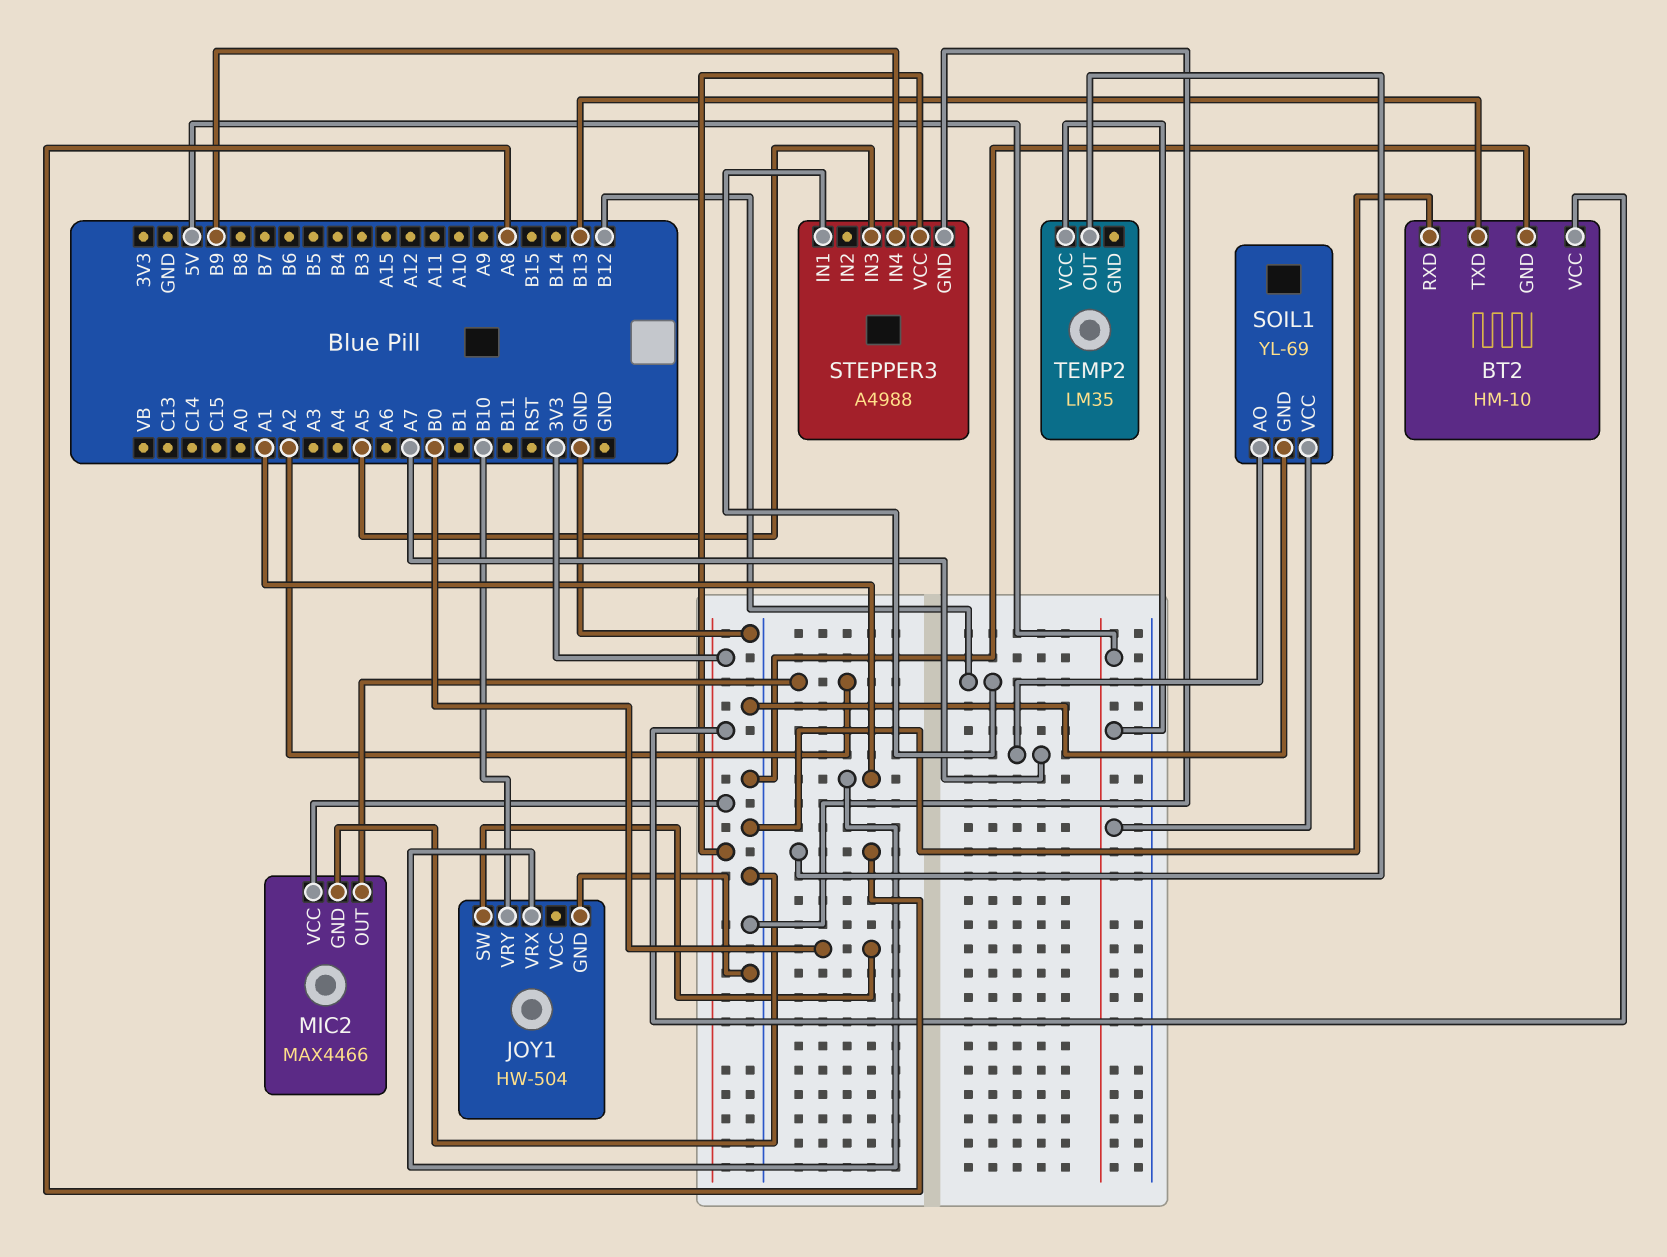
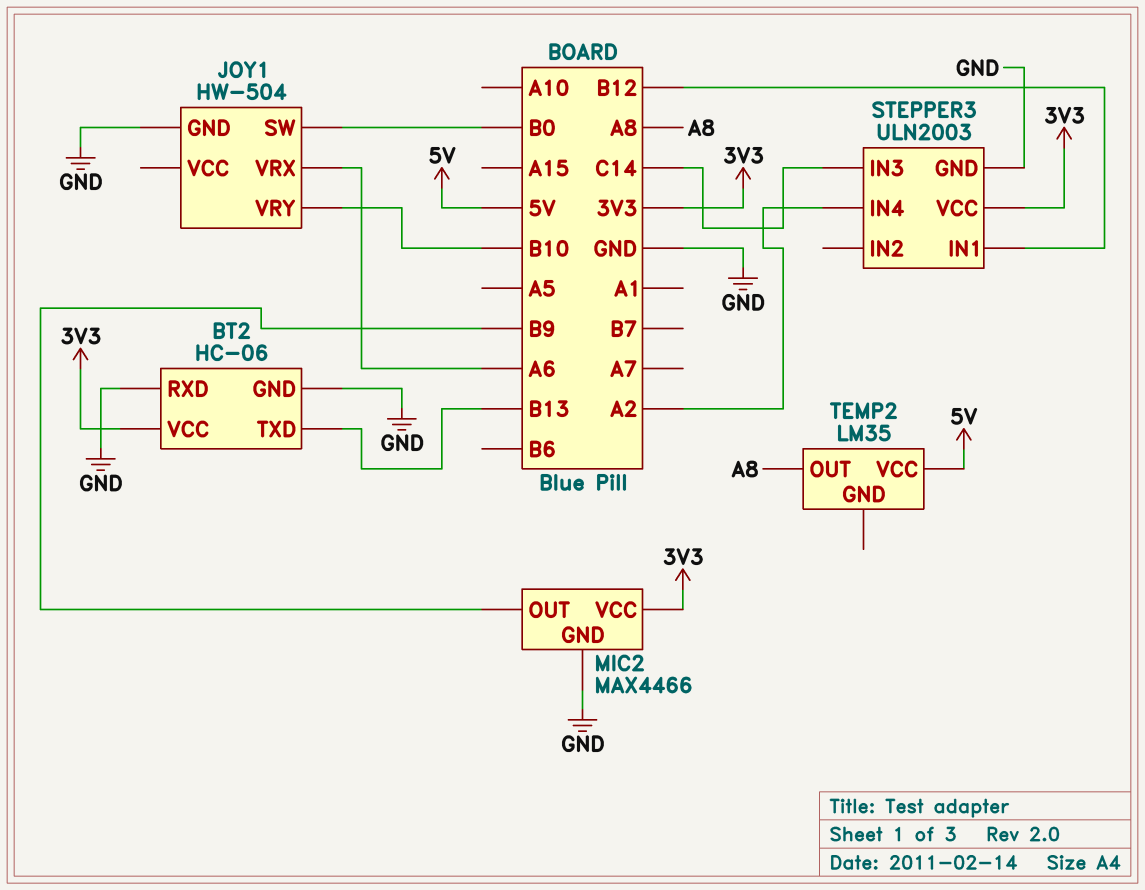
BT2: HM-10 -> HC-06
JOY1 pin VRX: A1 -> A6
MIC2 pin OUT: A2 -> B9
SOIL1: YL-69 -> none
SOIL1 pin AO: A7 -> none
SOIL1 pin GND: GND -> none
SOIL1 pin VCC: 5V -> none
STEPPER3: A4988 -> ULN2003
STEPPER3 pin IN3: A5 -> C14
STEPPER3 pin IN4: B9 -> A2

